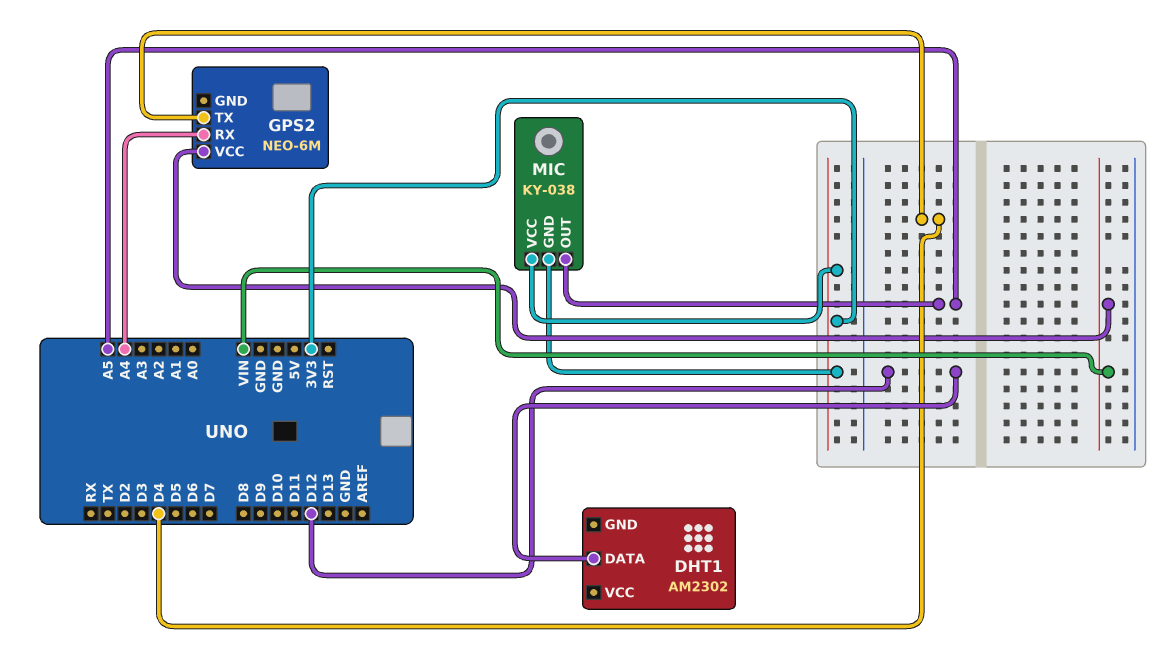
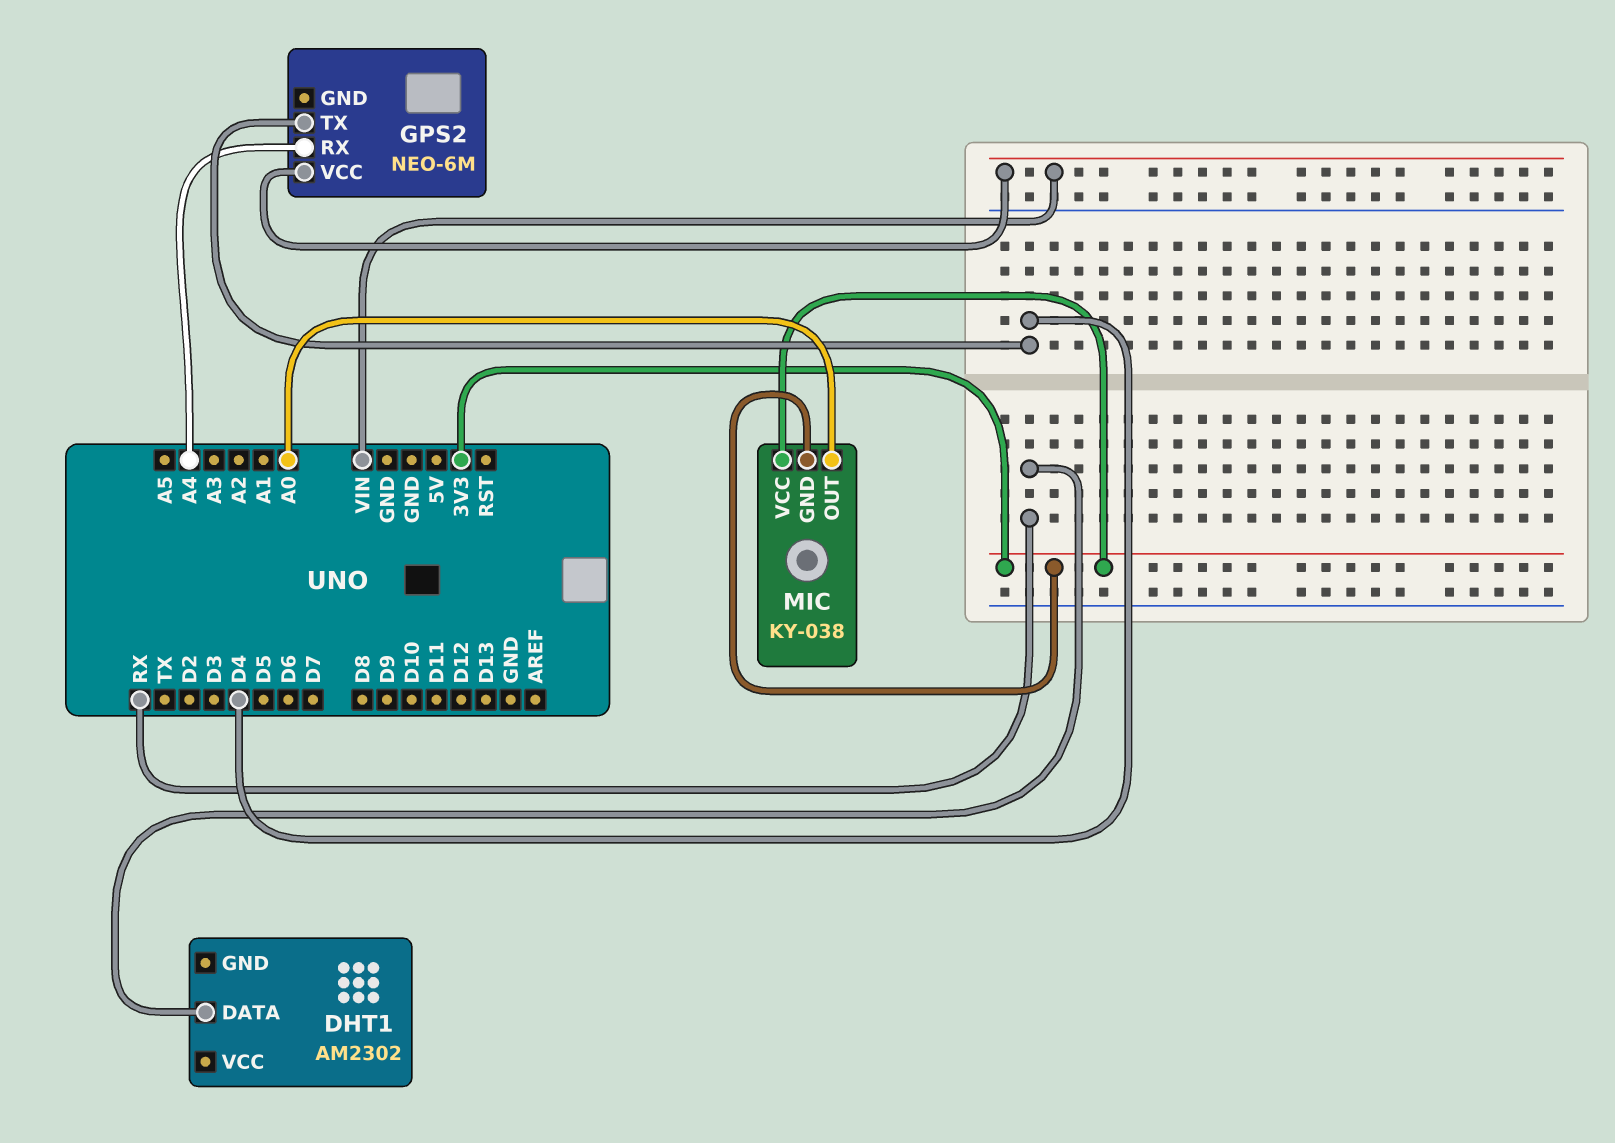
DHT1 pin DATA: D12 -> RX
MIC pin OUT: A5 -> A0

